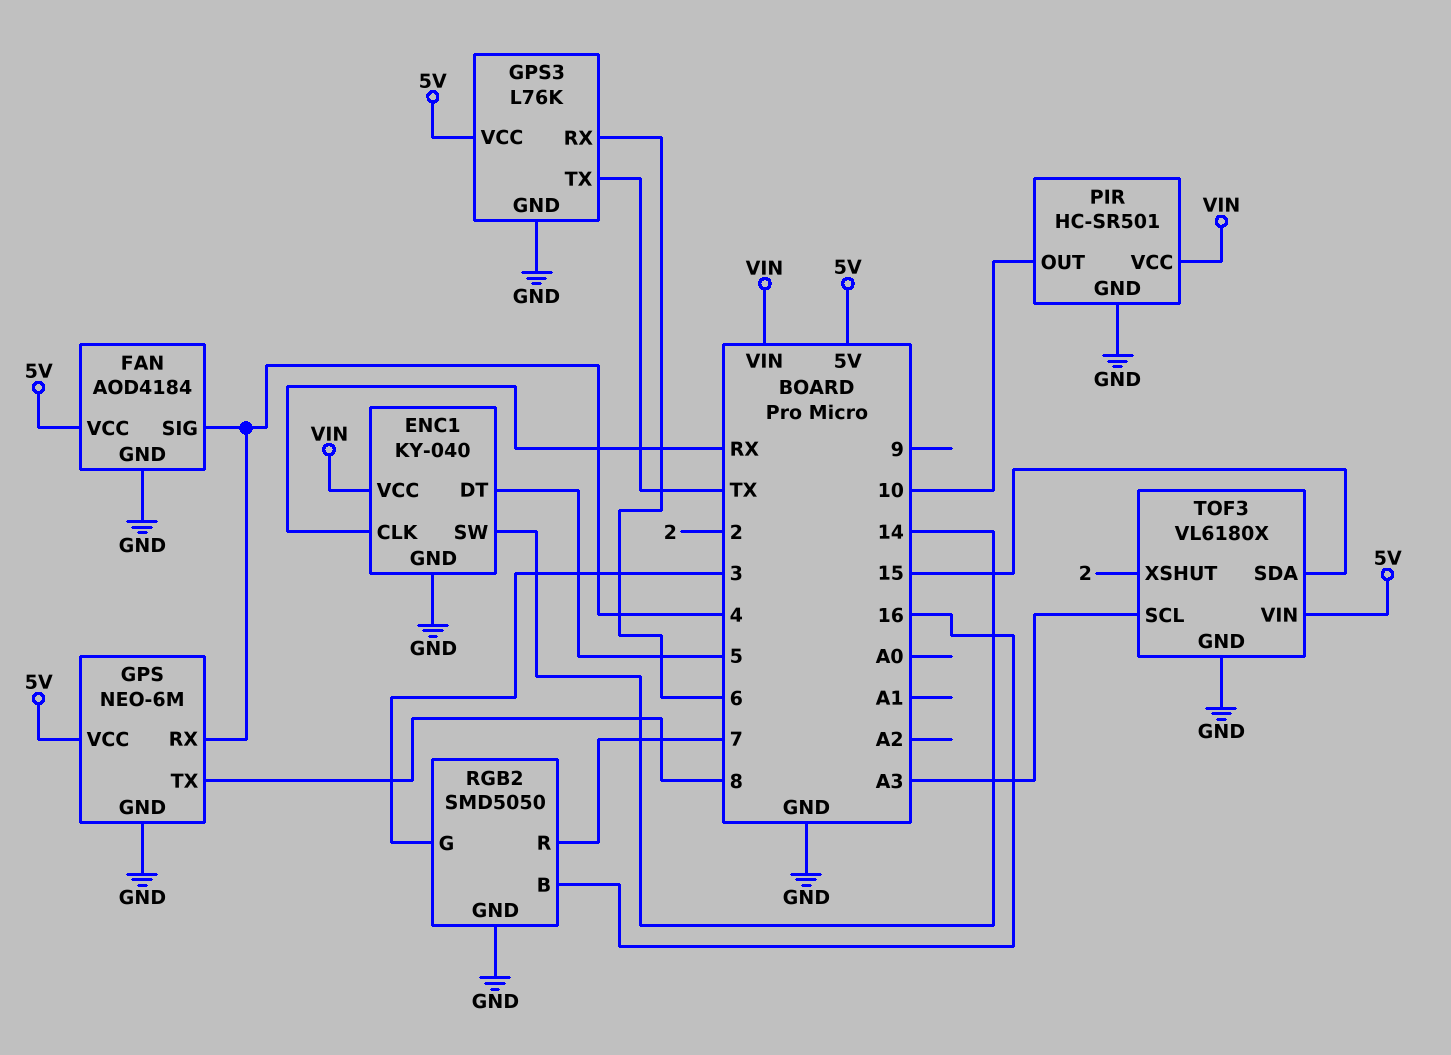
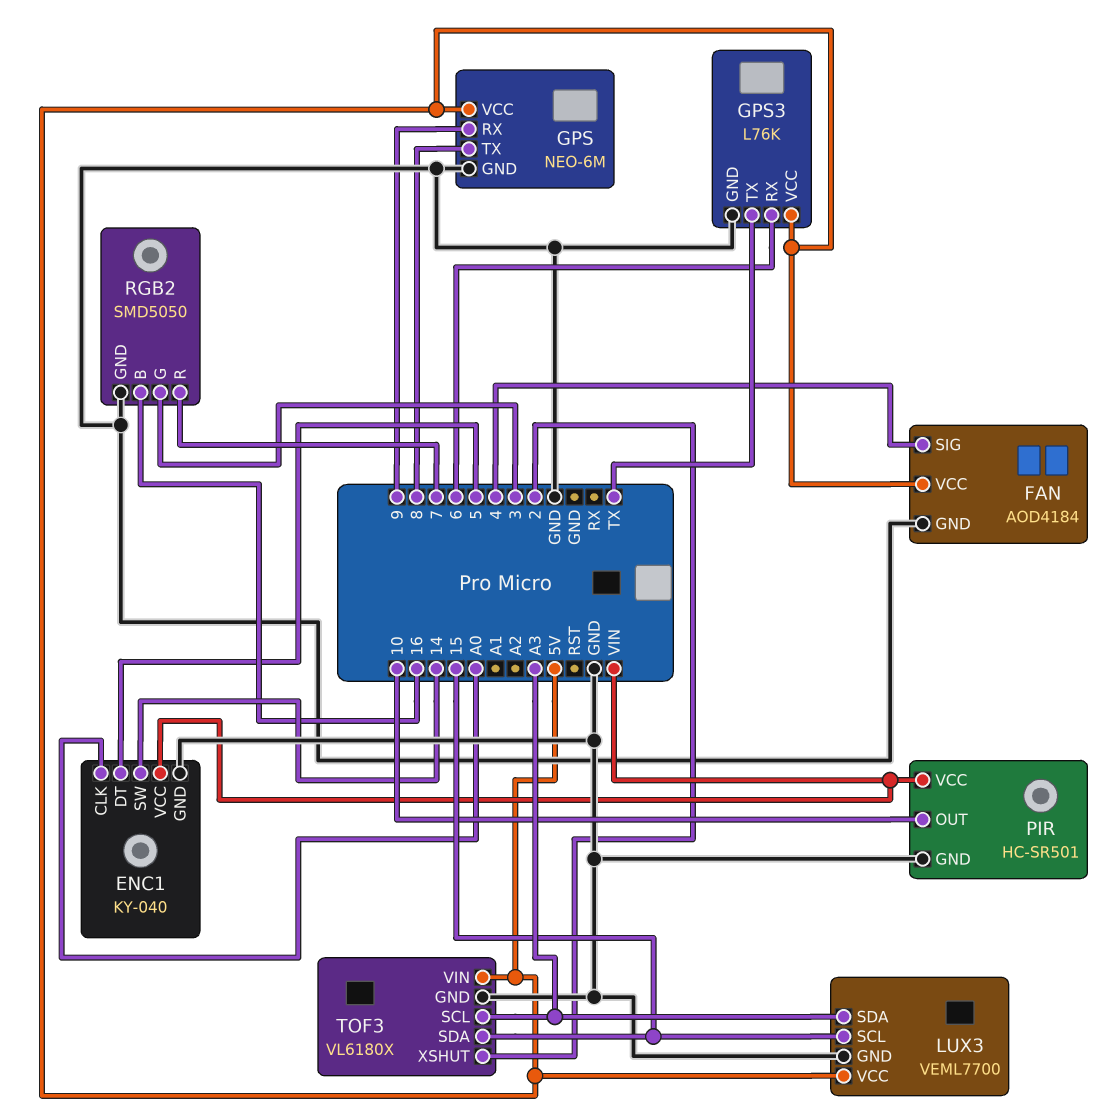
ENC1 pin CLK: RX -> A0
GPS pin RX: 4 -> 9
LUX3: none -> VEML7700
LUX3 pin GND: none -> GND
LUX3 pin SCL: none -> 15
LUX3 pin SDA: none -> A3
LUX3 pin VCC: none -> 5V

